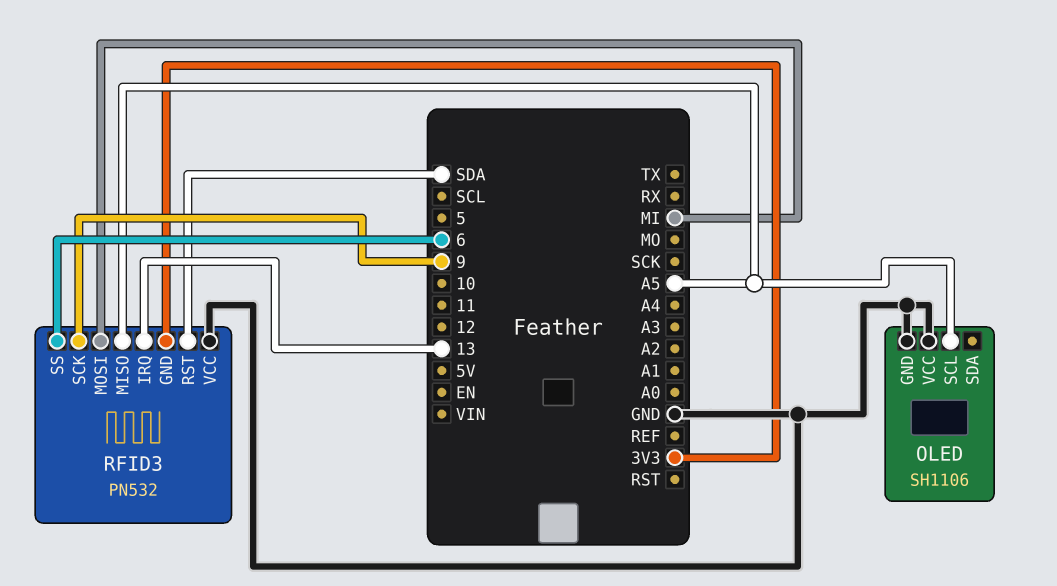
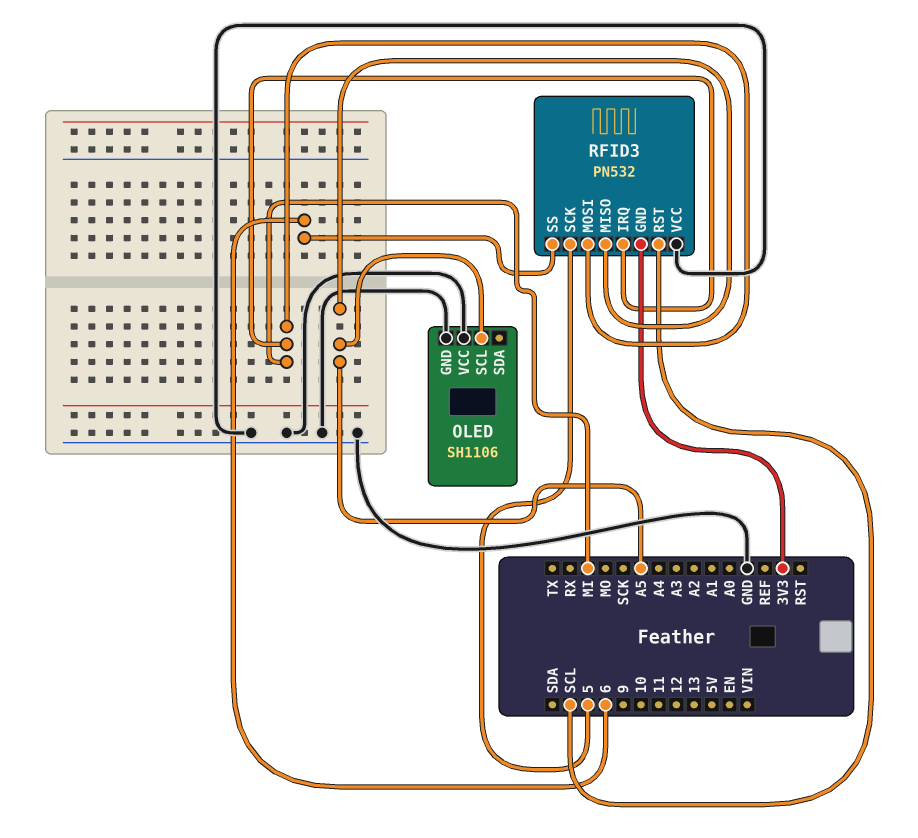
RFID3 pin IRQ: 13 -> MI
RFID3 pin RST: SDA -> SCL
RFID3 pin SCK: 9 -> 5

